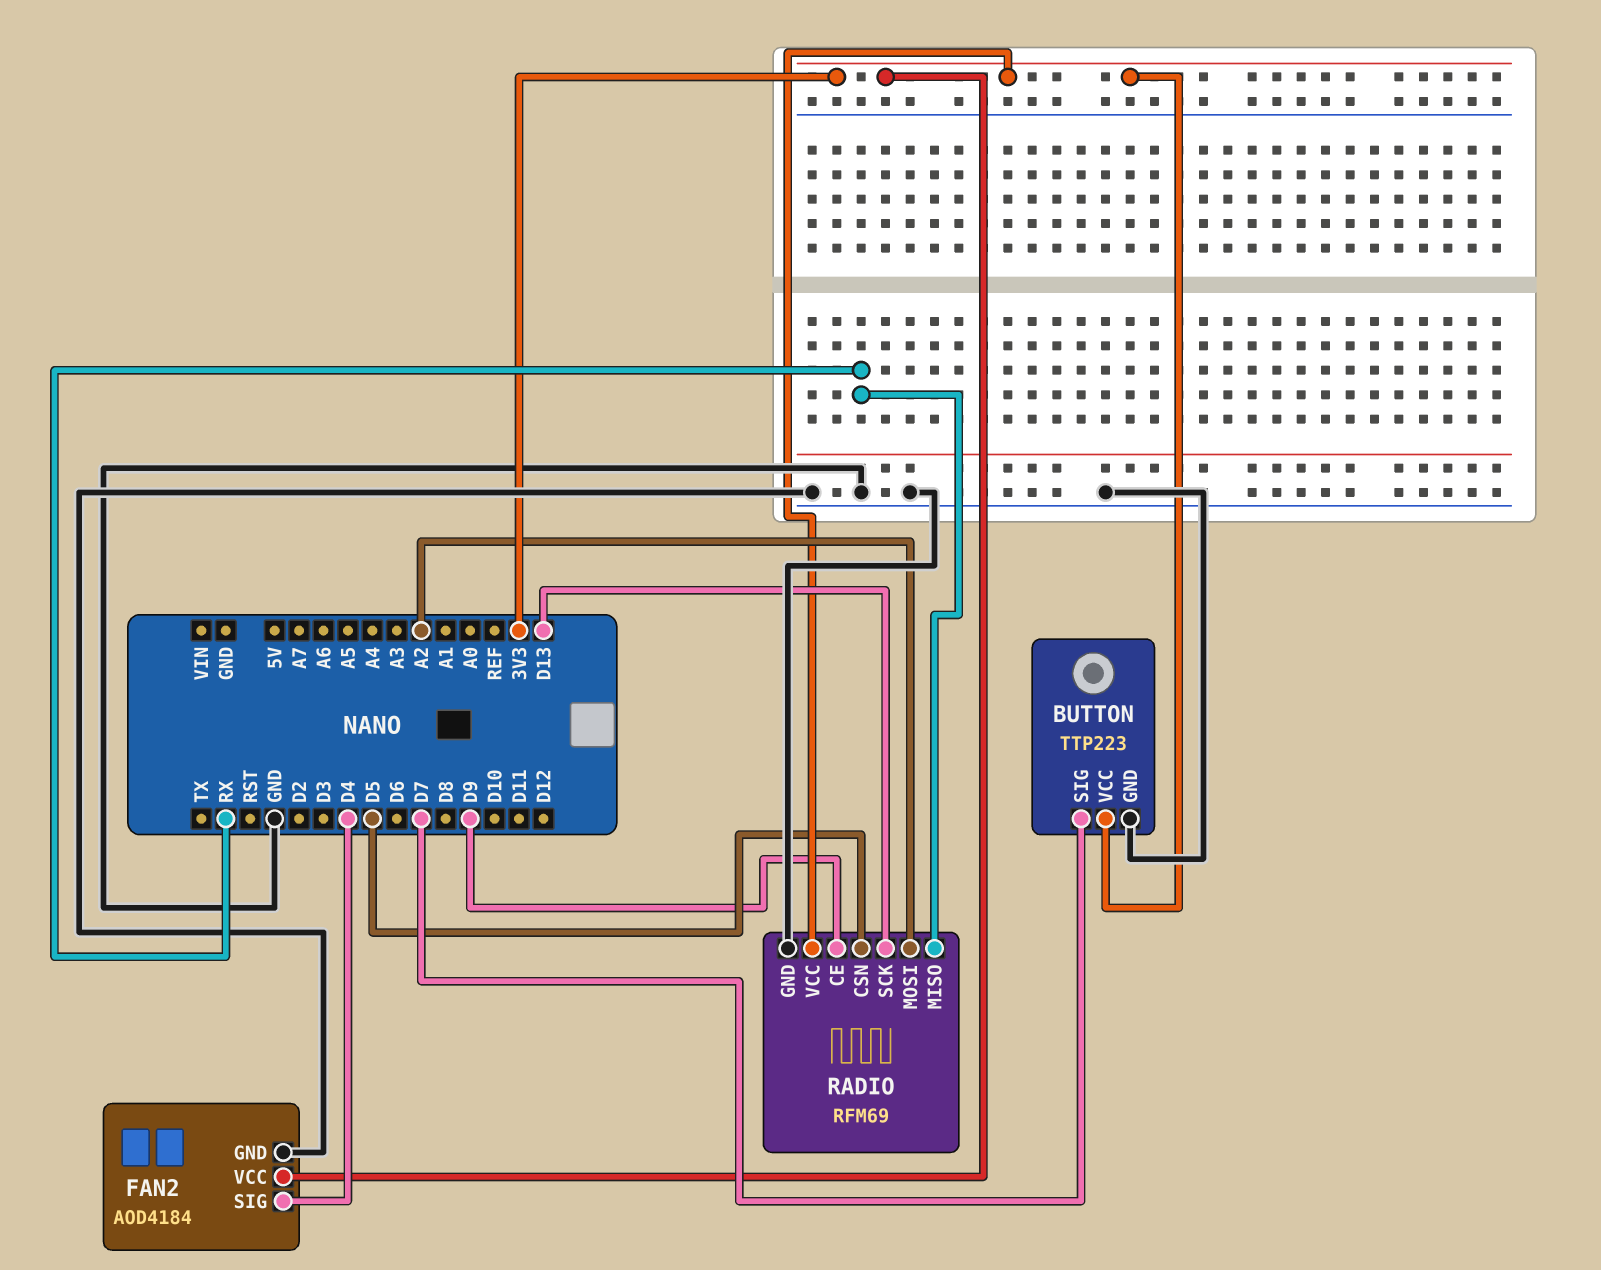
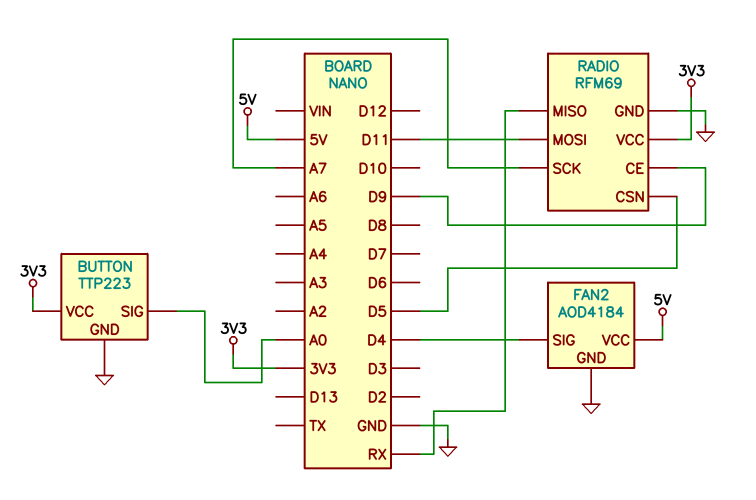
BUTTON pin SIG: D7 -> A0
FAN2 pin VCC: 3V3 -> 5V
RADIO pin MOSI: A2 -> D11
RADIO pin SCK: D13 -> A7

